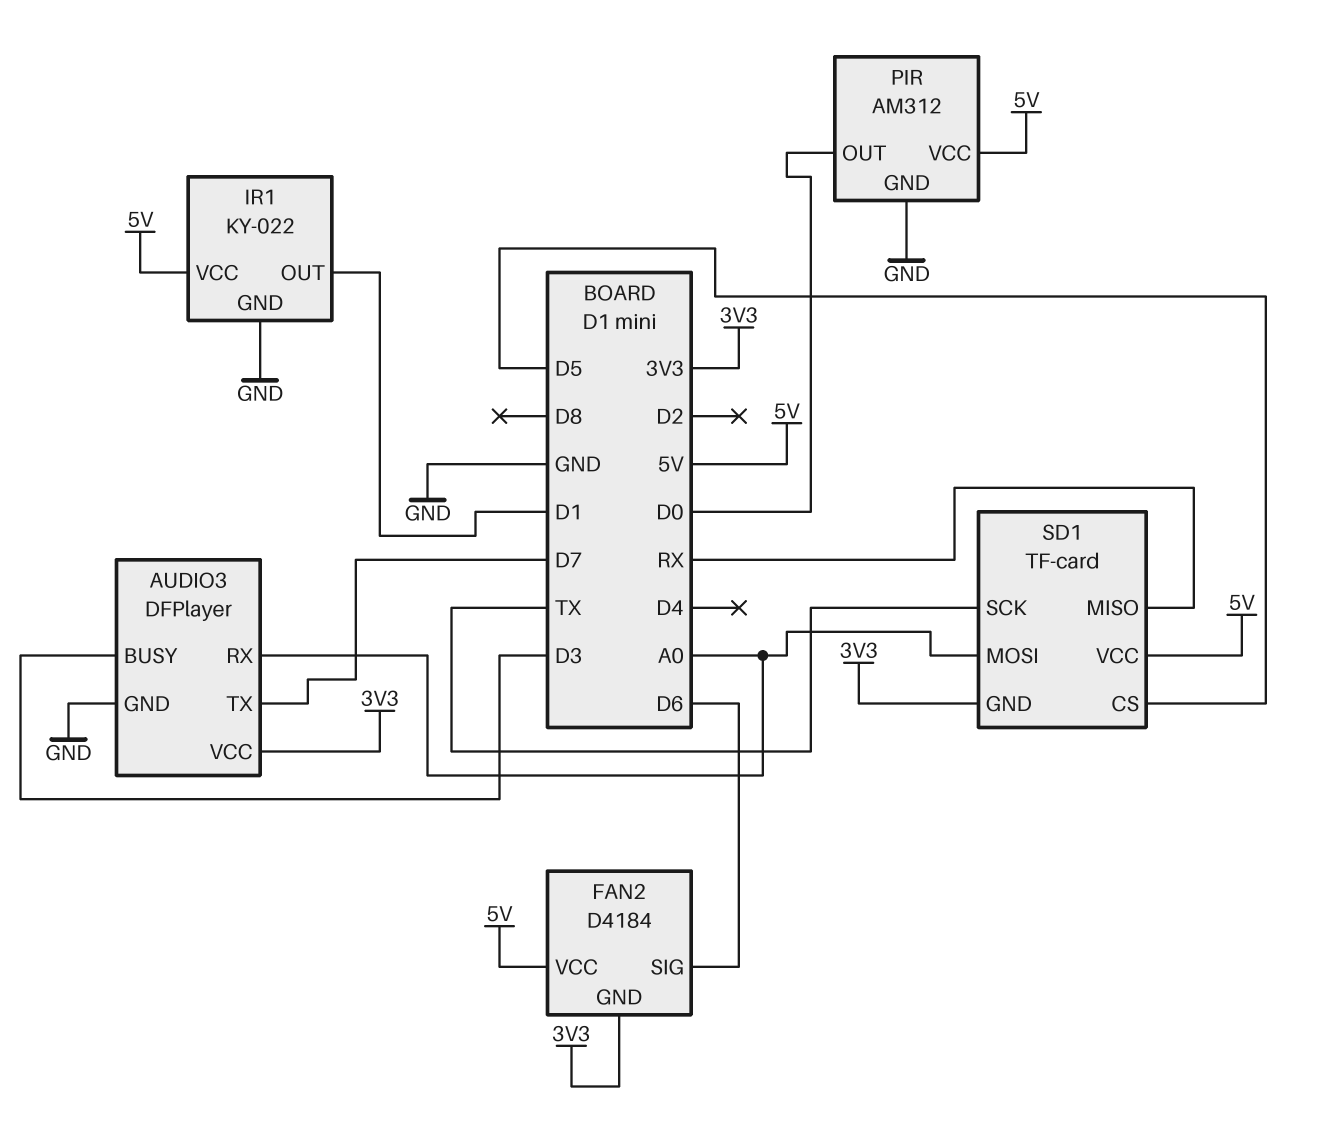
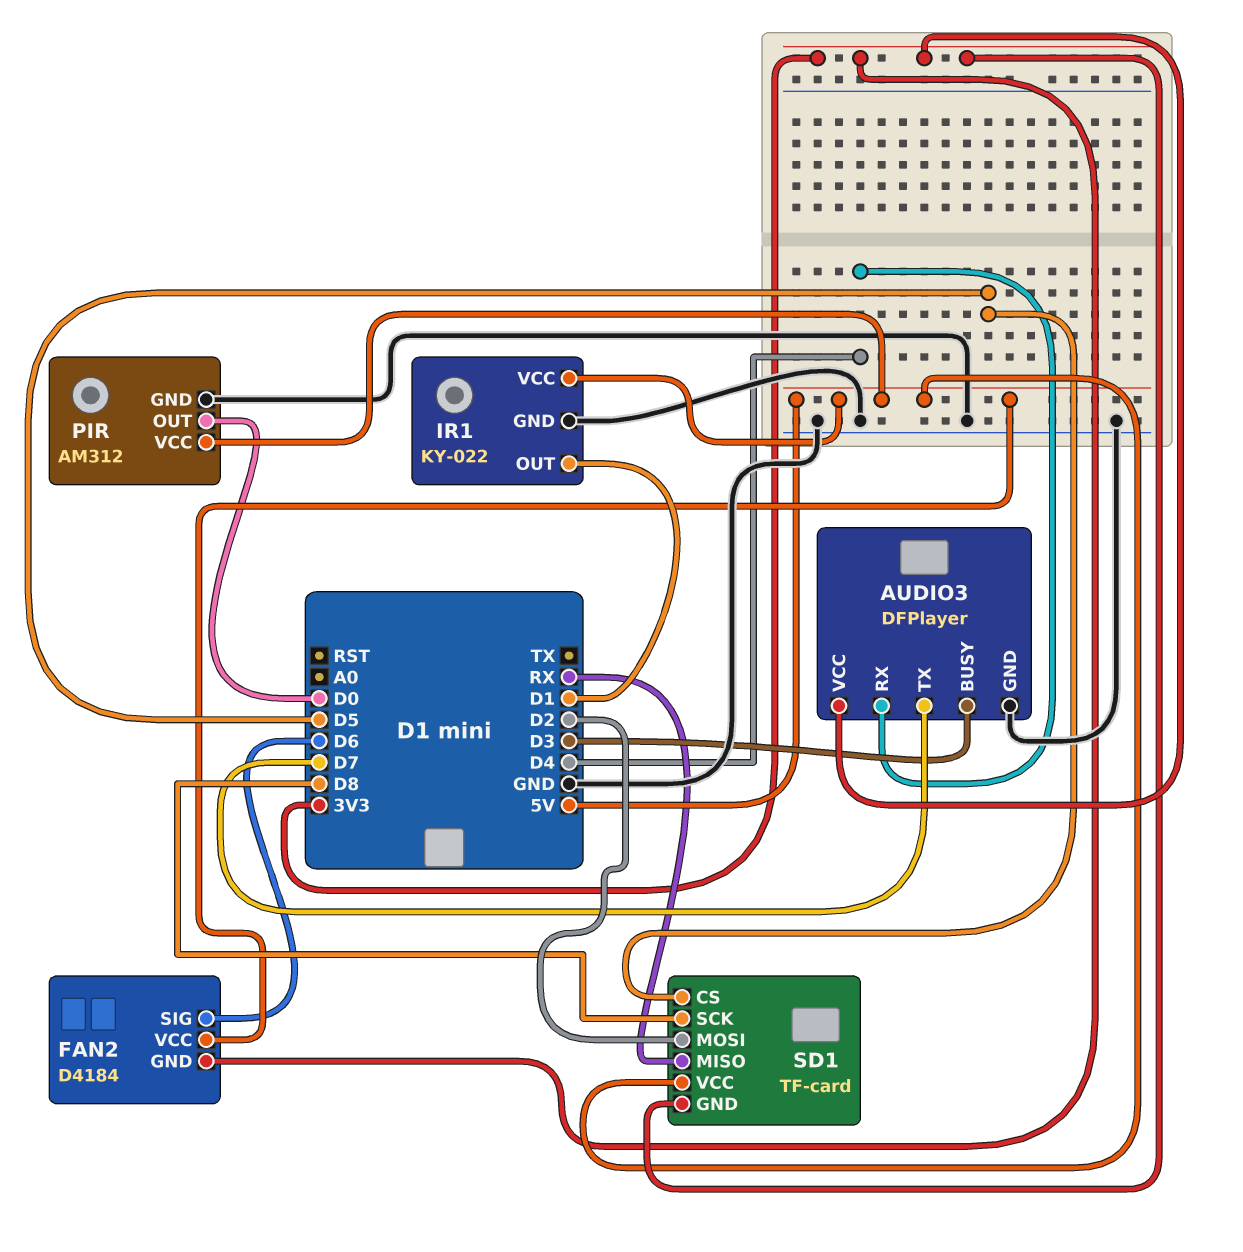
AUDIO3 pin RX: A0 -> D4
SD1 pin MOSI: A0 -> D2
SD1 pin SCK: TX -> D8

